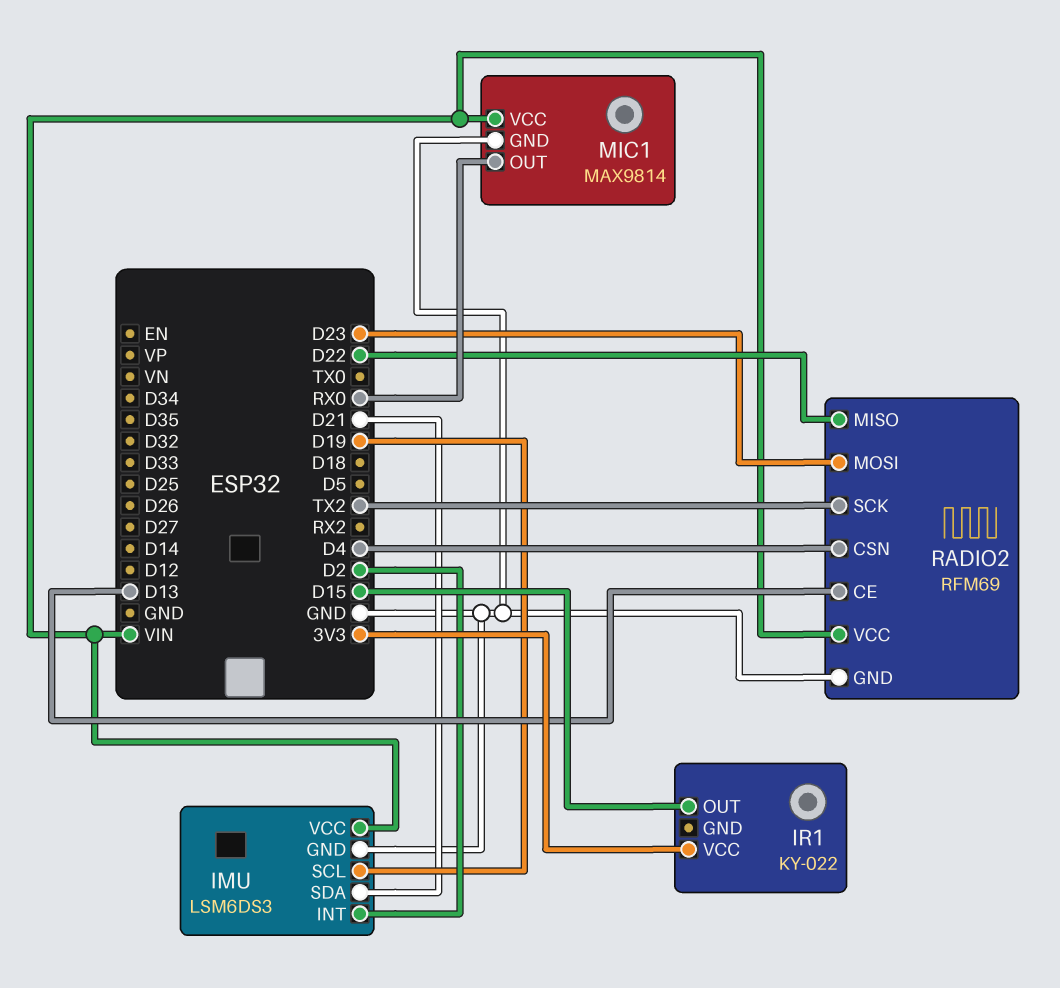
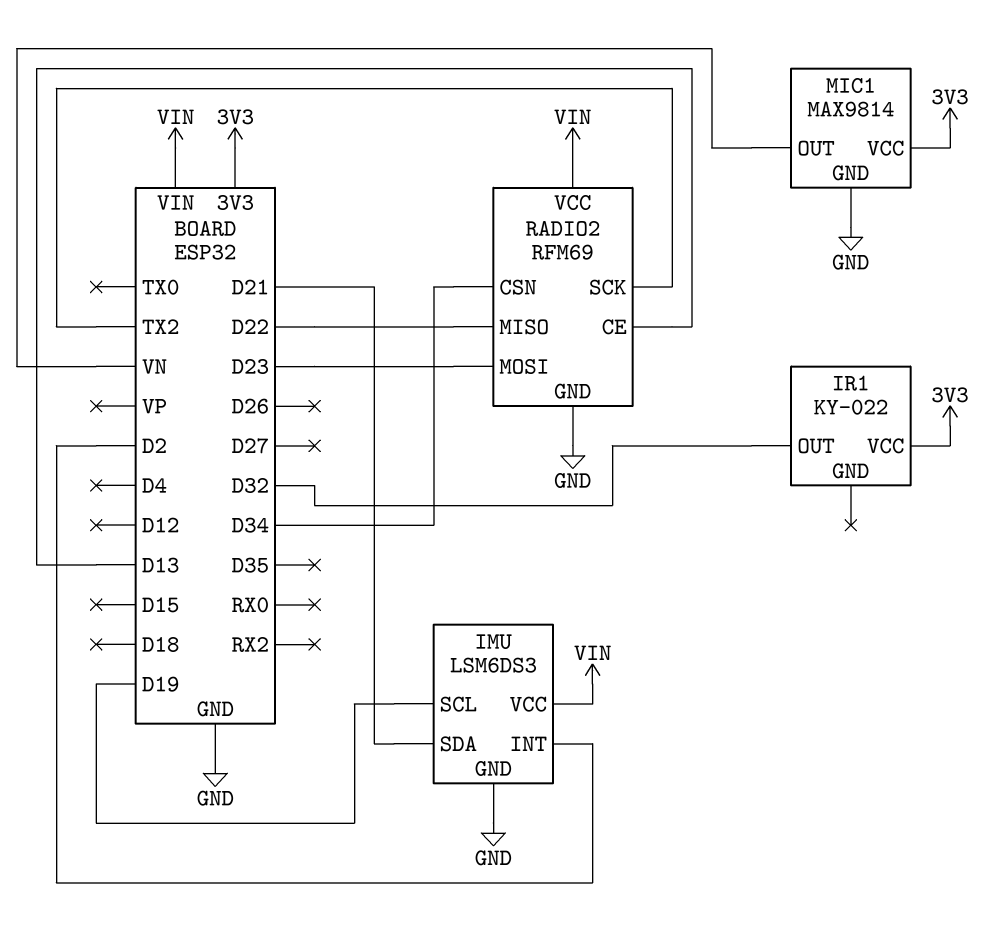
IR1 pin OUT: D15 -> D32
MIC1 pin OUT: RX0 -> VN
MIC1 pin VCC: VIN -> 3V3
RADIO2 pin CSN: D4 -> D34

